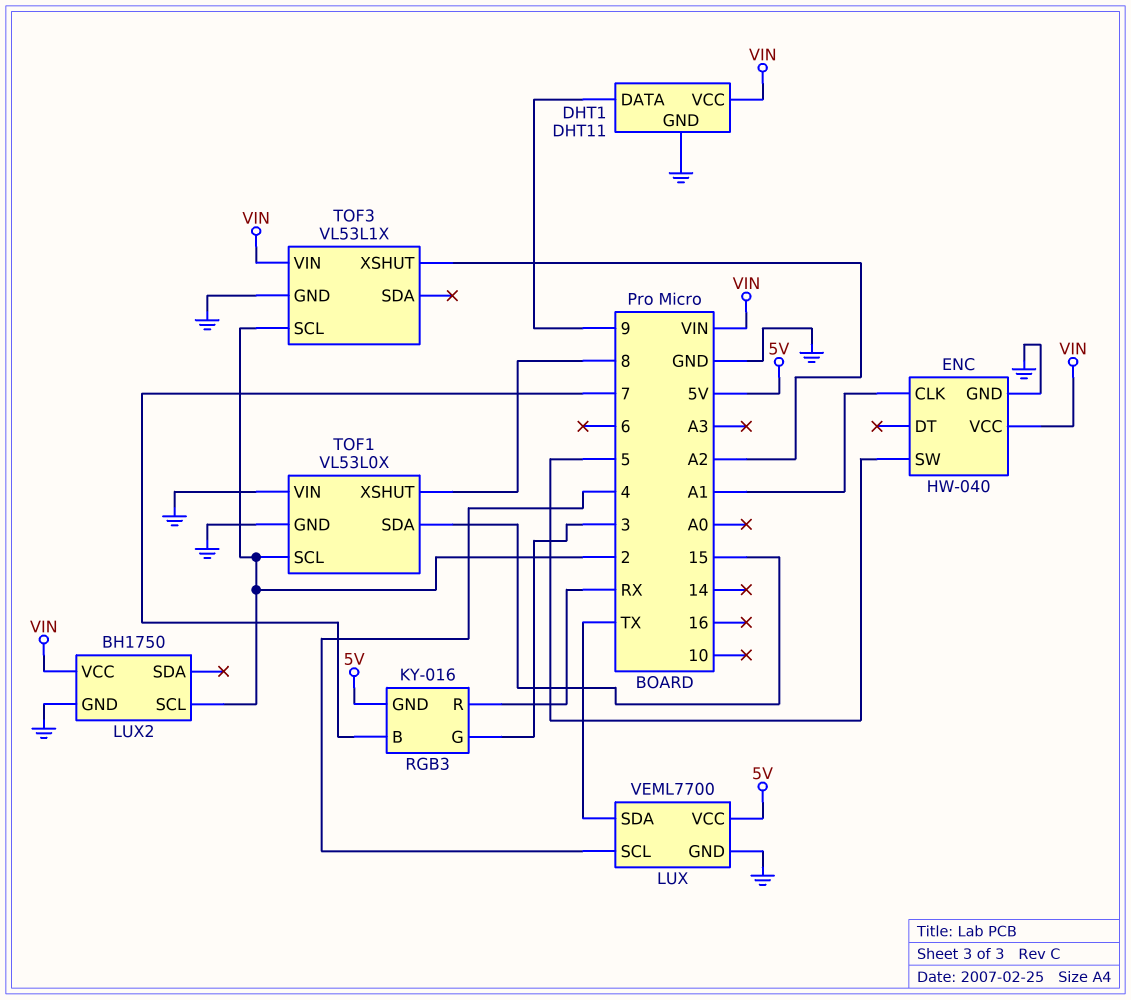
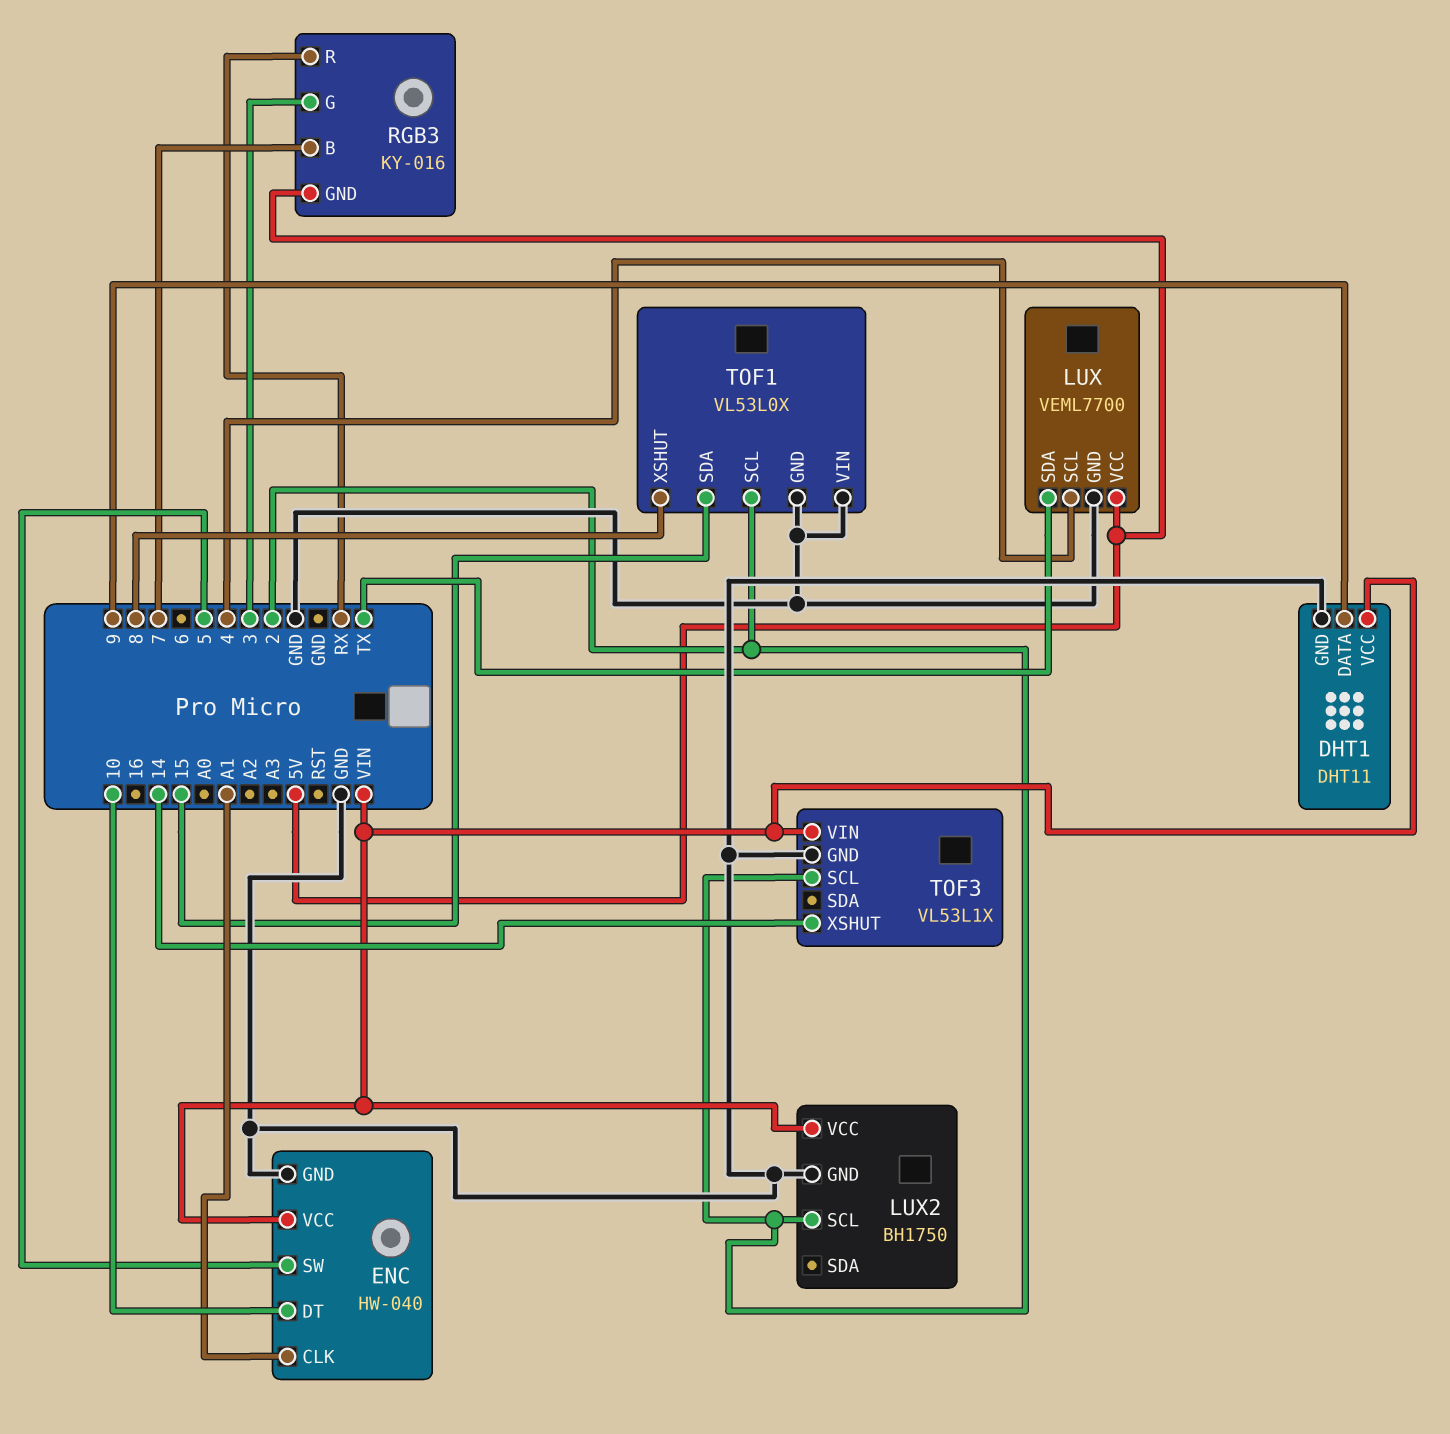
ENC pin DT: none -> 10
TOF3 pin XSHUT: A2 -> 14

